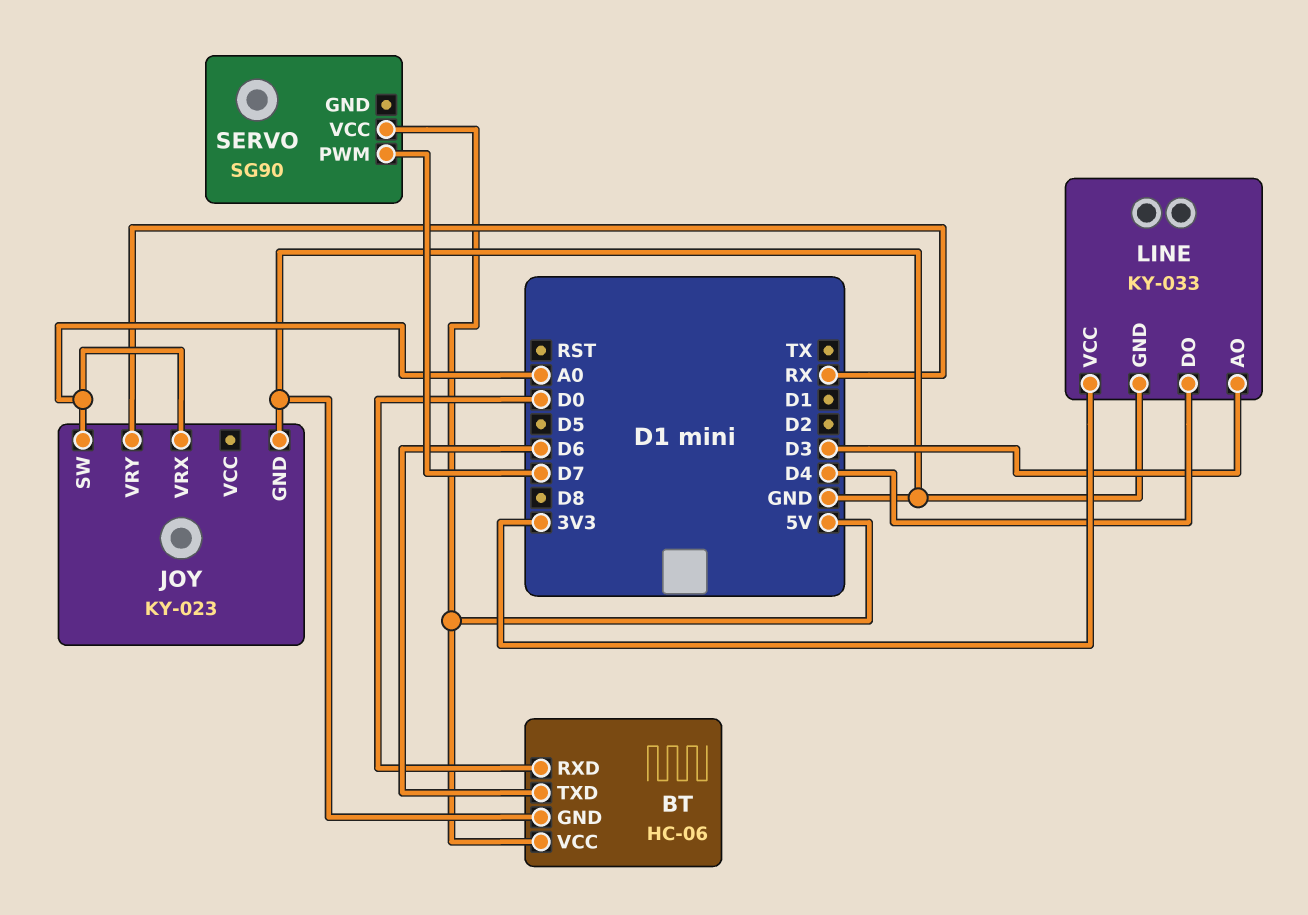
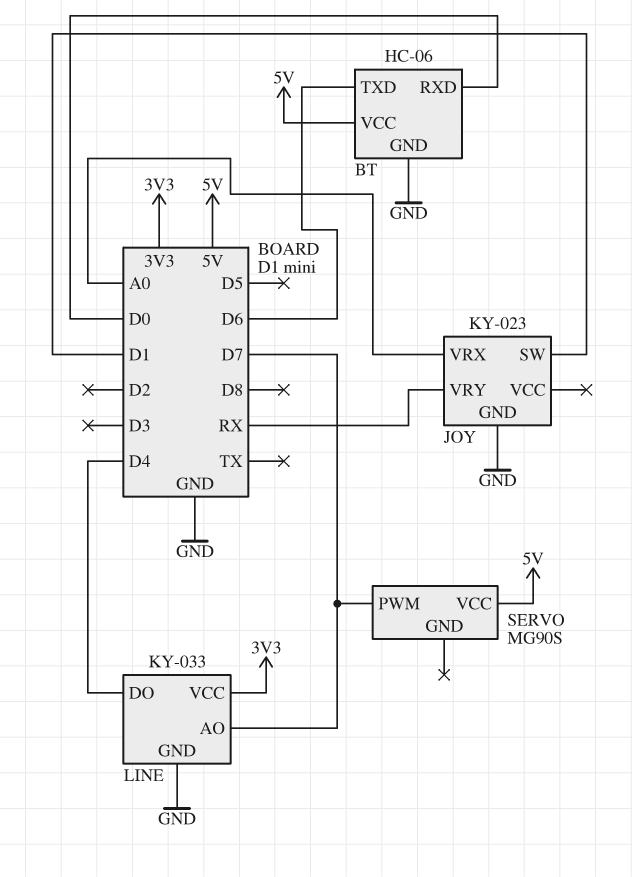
JOY pin SW: A0 -> D1
LINE pin AO: D3 -> D7
SERVO: SG90 -> MG90S

